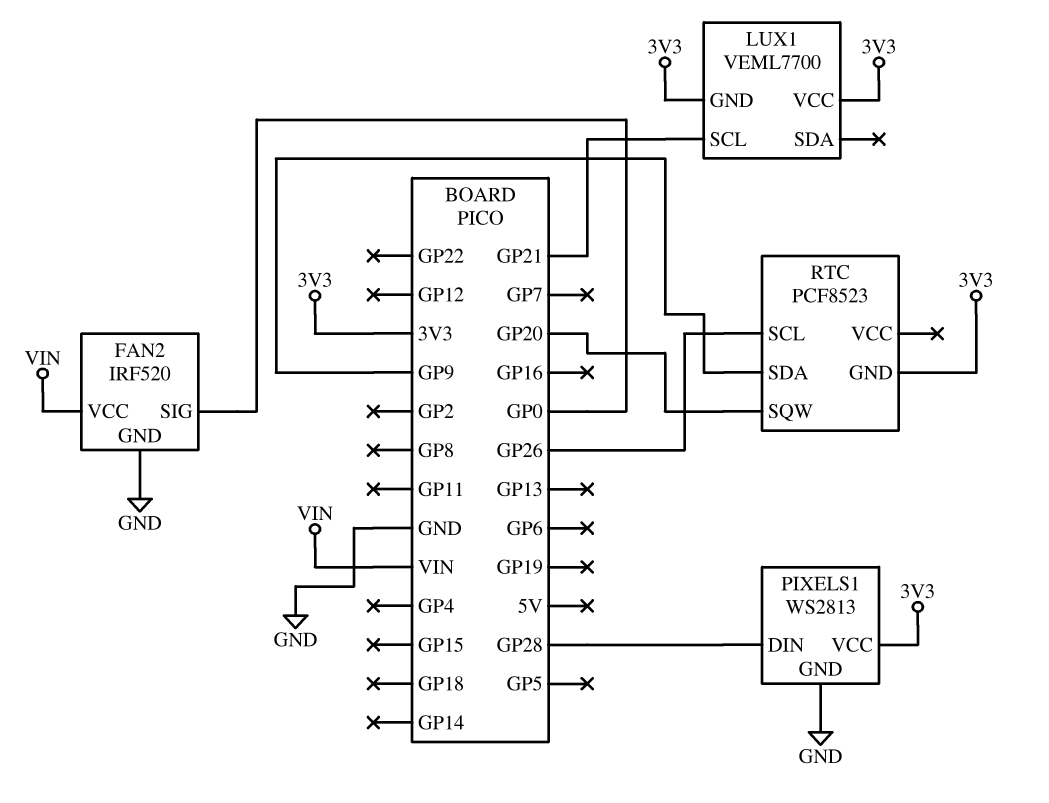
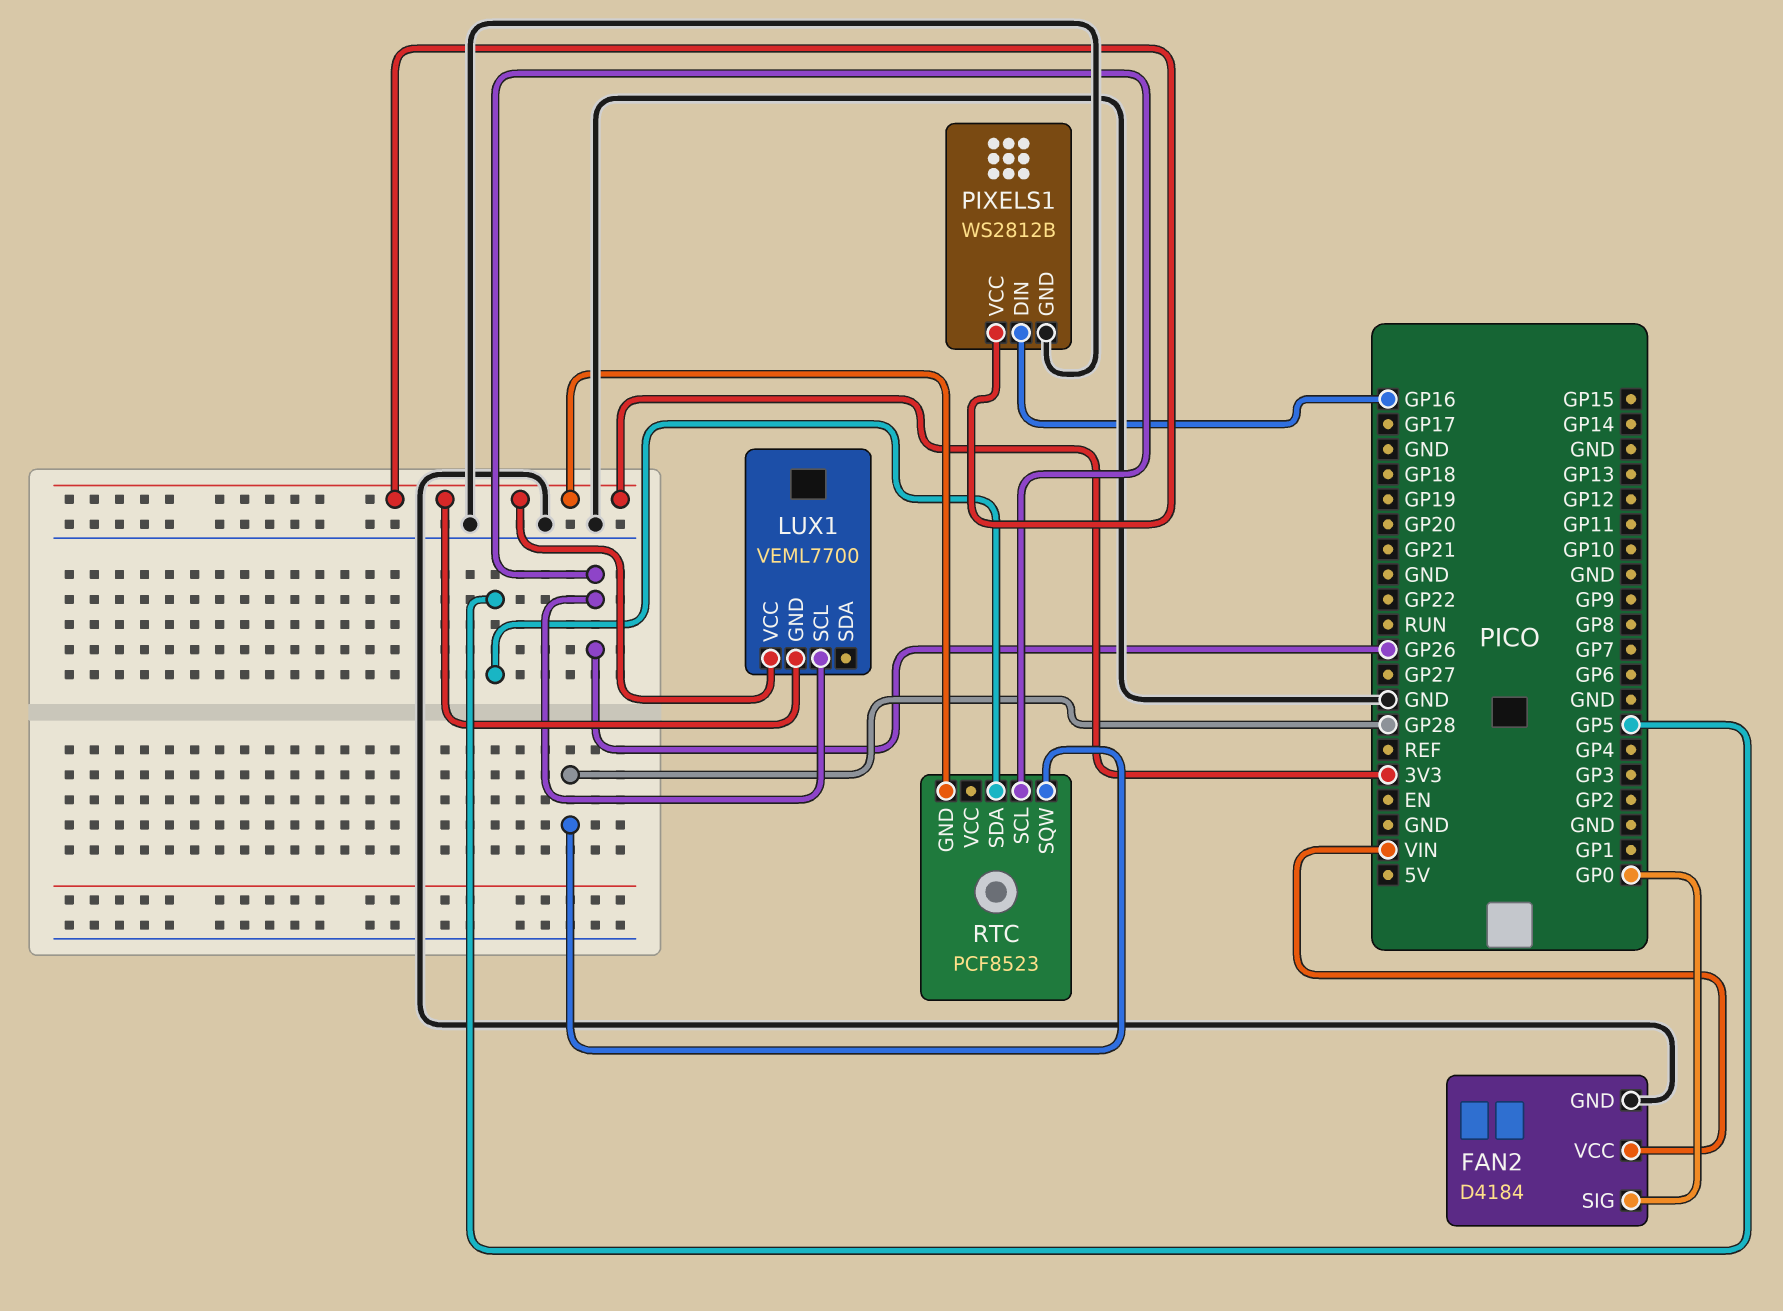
FAN2: IRF520 -> D4184
LUX1 pin SCL: GP21 -> GP26
PIXELS1: WS2813 -> WS2812B
PIXELS1 pin DIN: GP28 -> GP16
RTC pin SDA: GP9 -> GP5
RTC pin SQW: GP20 -> GP28

